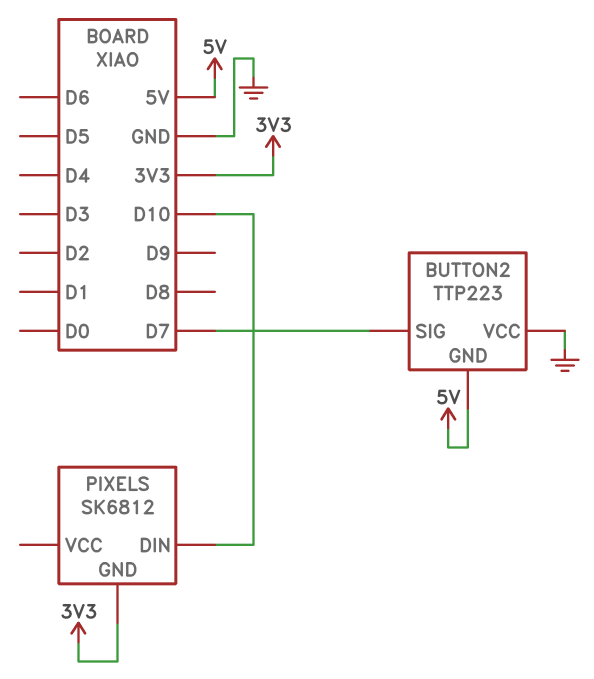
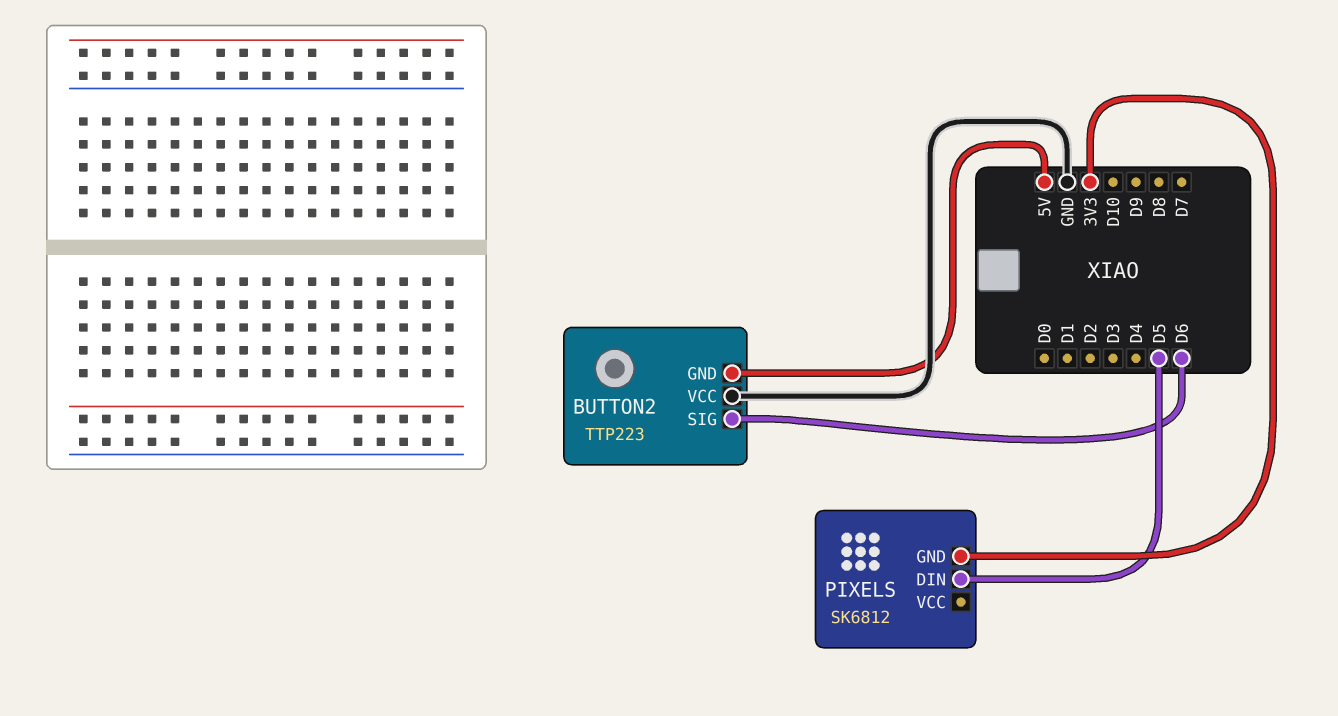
BUTTON2 pin SIG: D7 -> D6
PIXELS pin DIN: D10 -> D5

